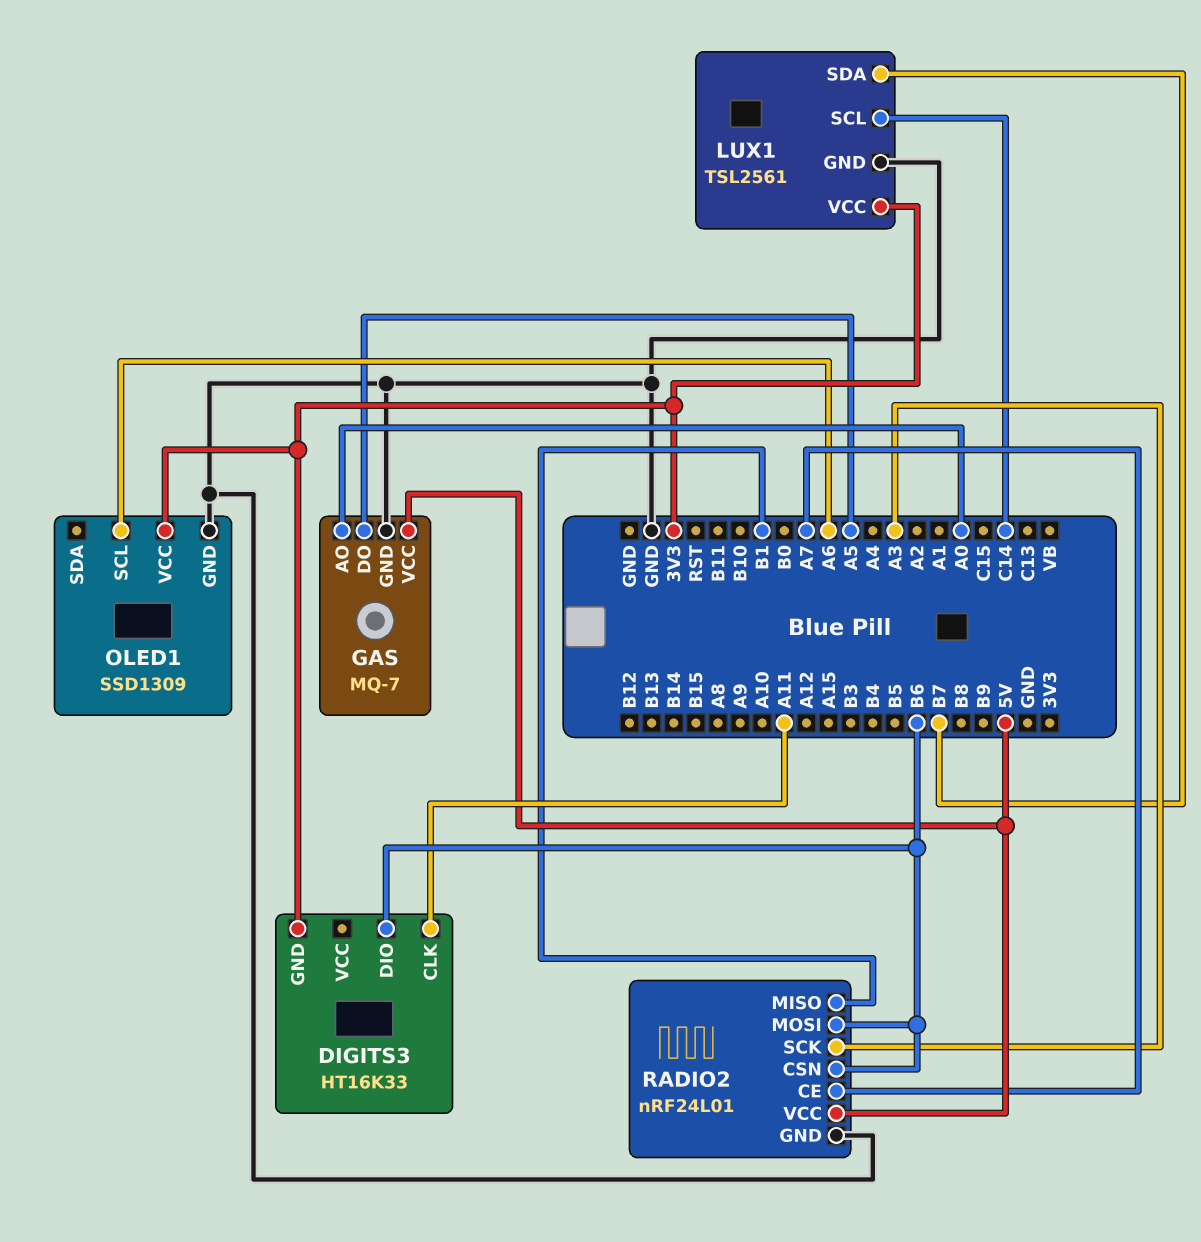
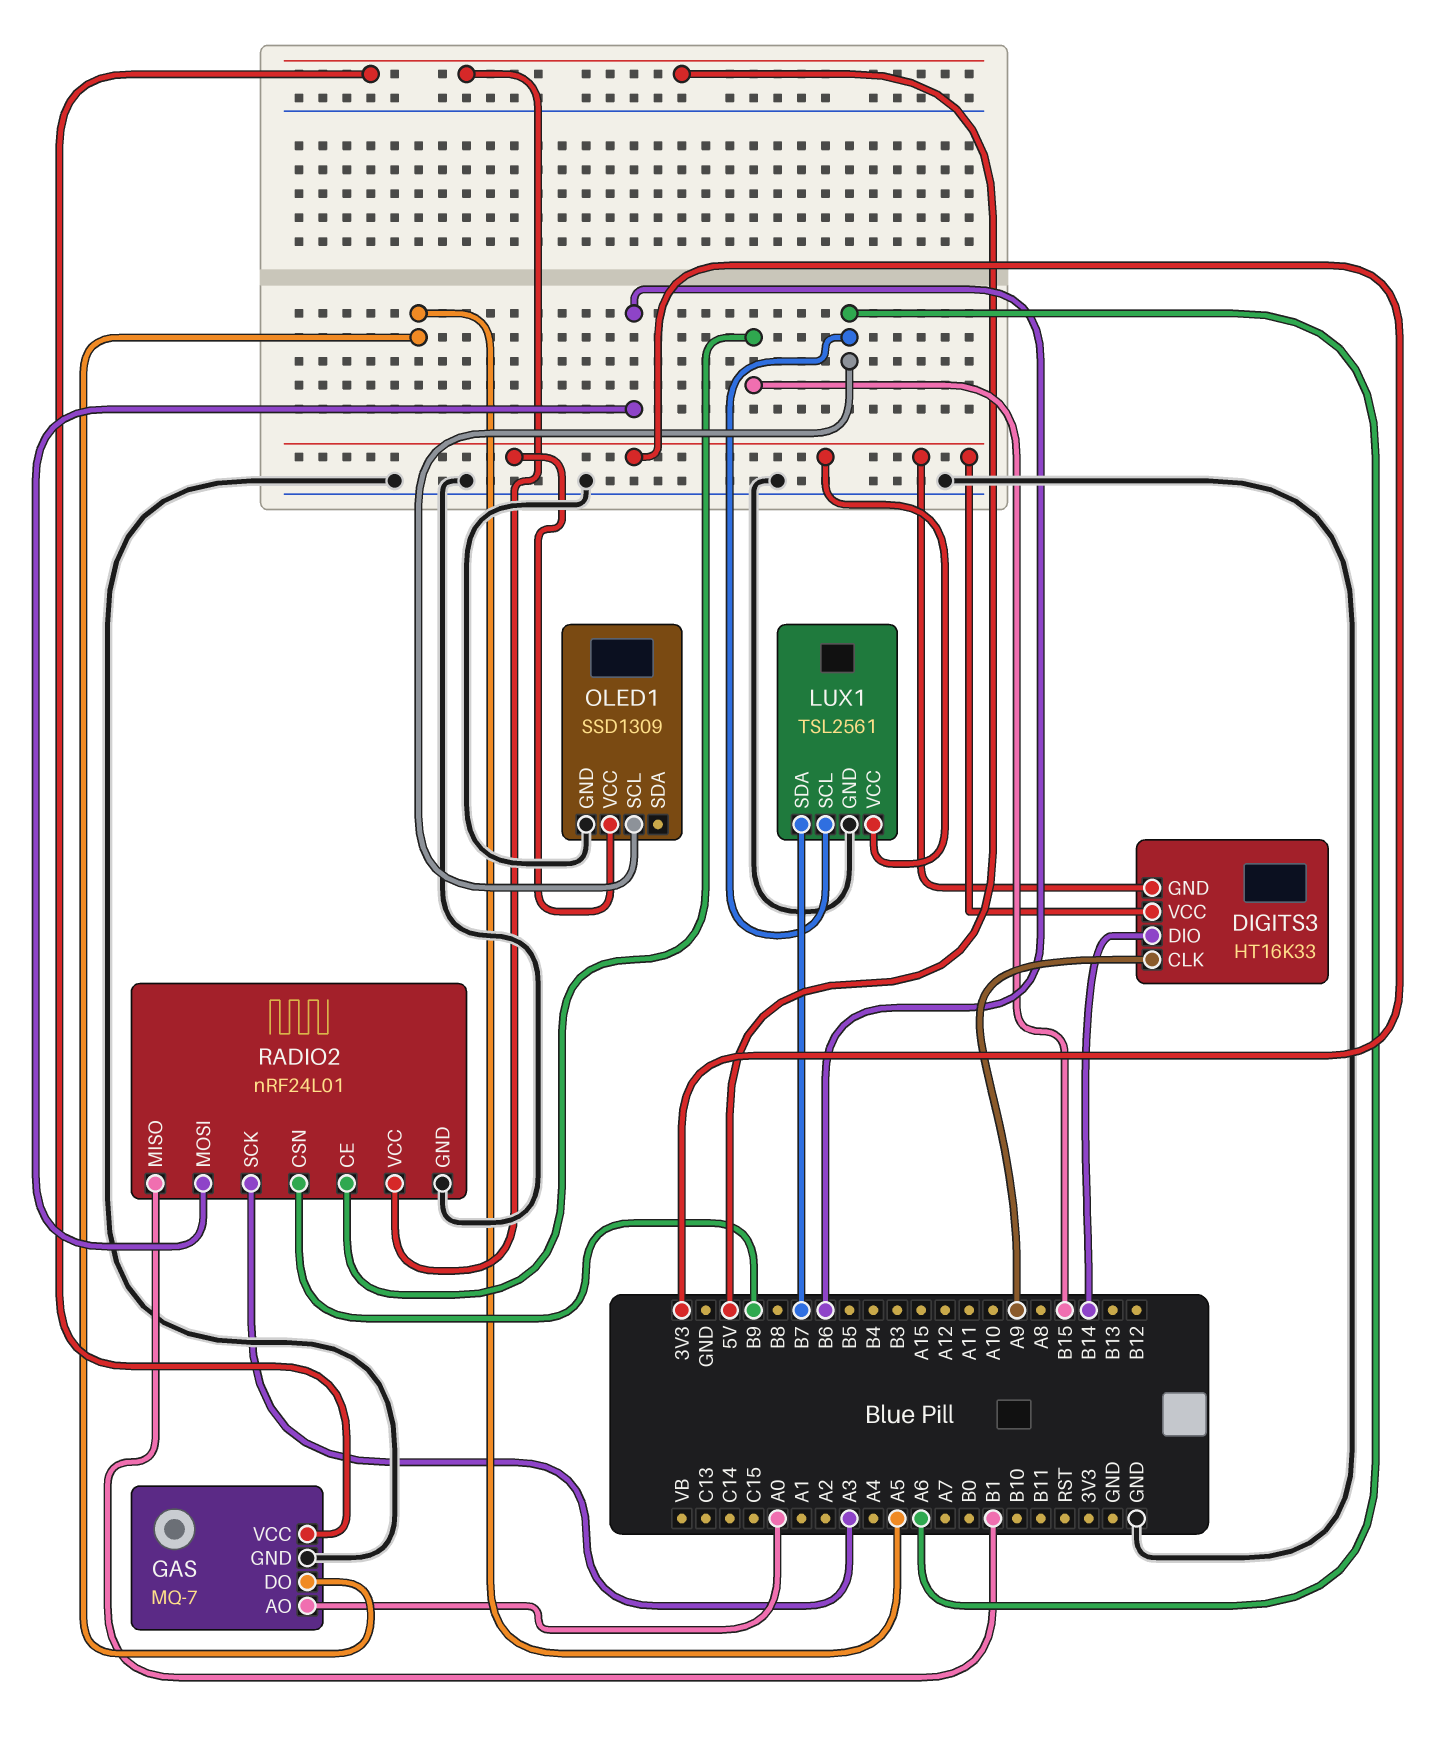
DIGITS3 pin CLK: A11 -> A9
DIGITS3 pin DIO: B6 -> B14
DIGITS3 pin VCC: none -> 3V3
LUX1 pin SCL: C14 -> A6
RADIO2 pin CE: A7 -> B15
RADIO2 pin CSN: B6 -> B9

